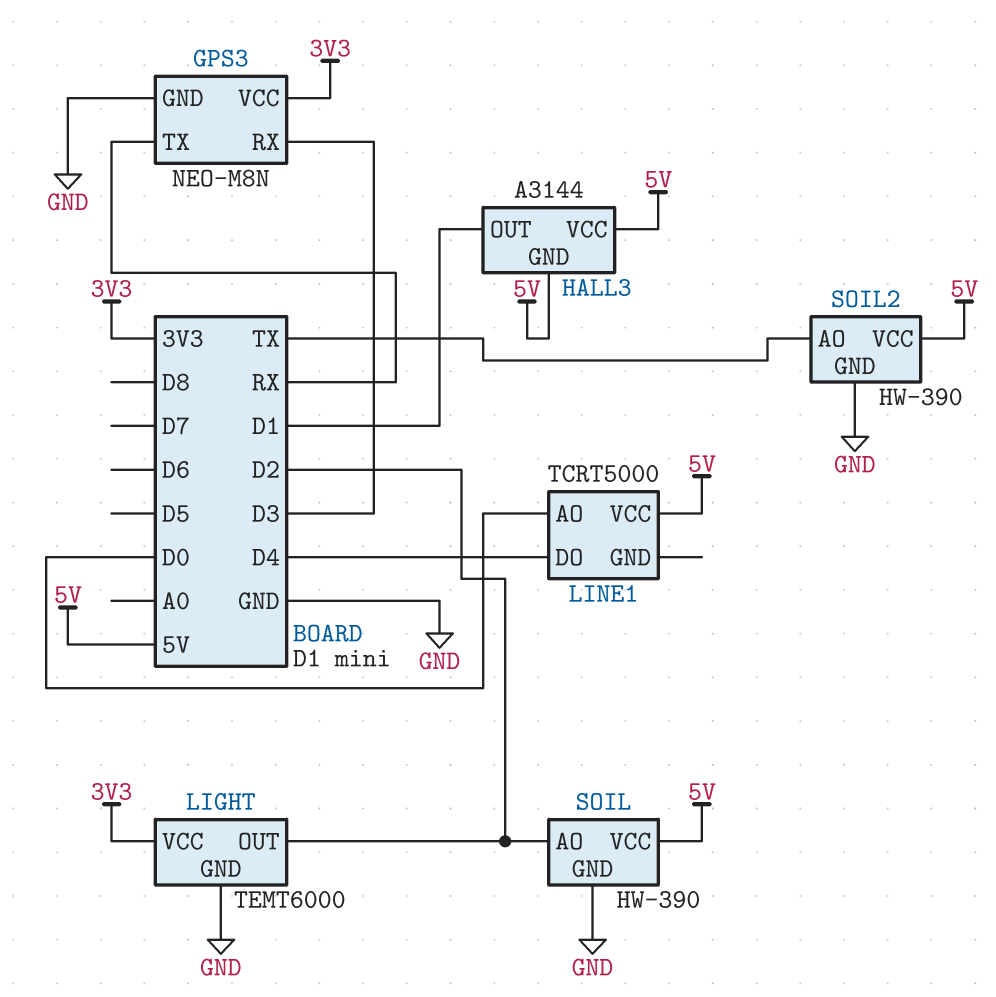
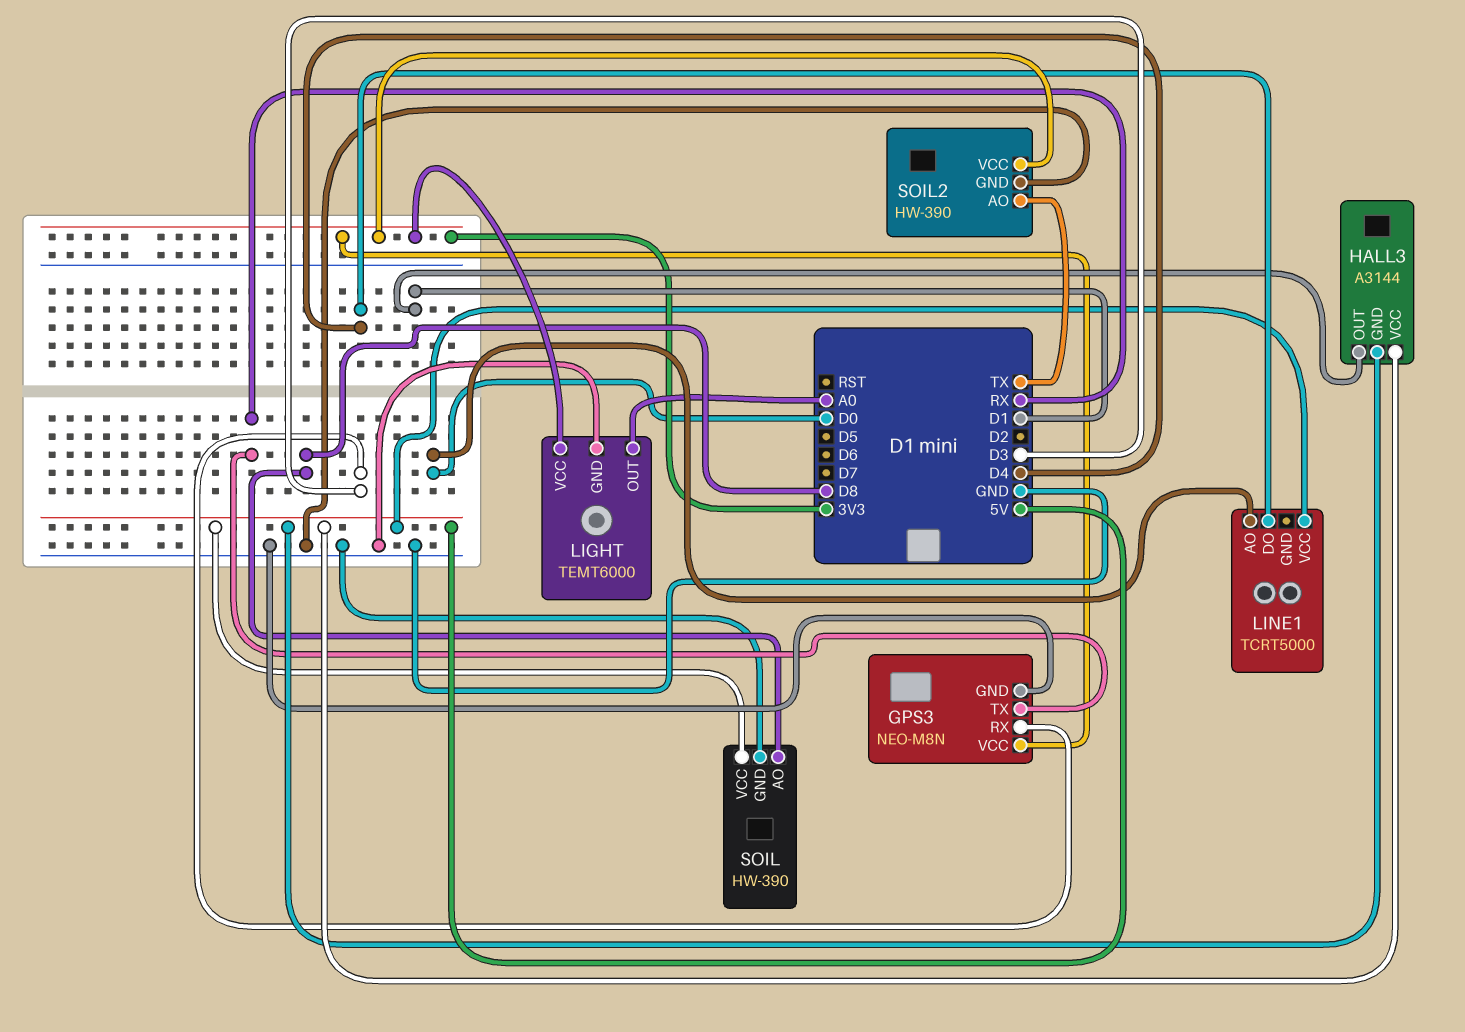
LIGHT pin OUT: D2 -> A0
SOIL pin AO: D2 -> D8
SOIL2 pin VCC: 5V -> 3V3

